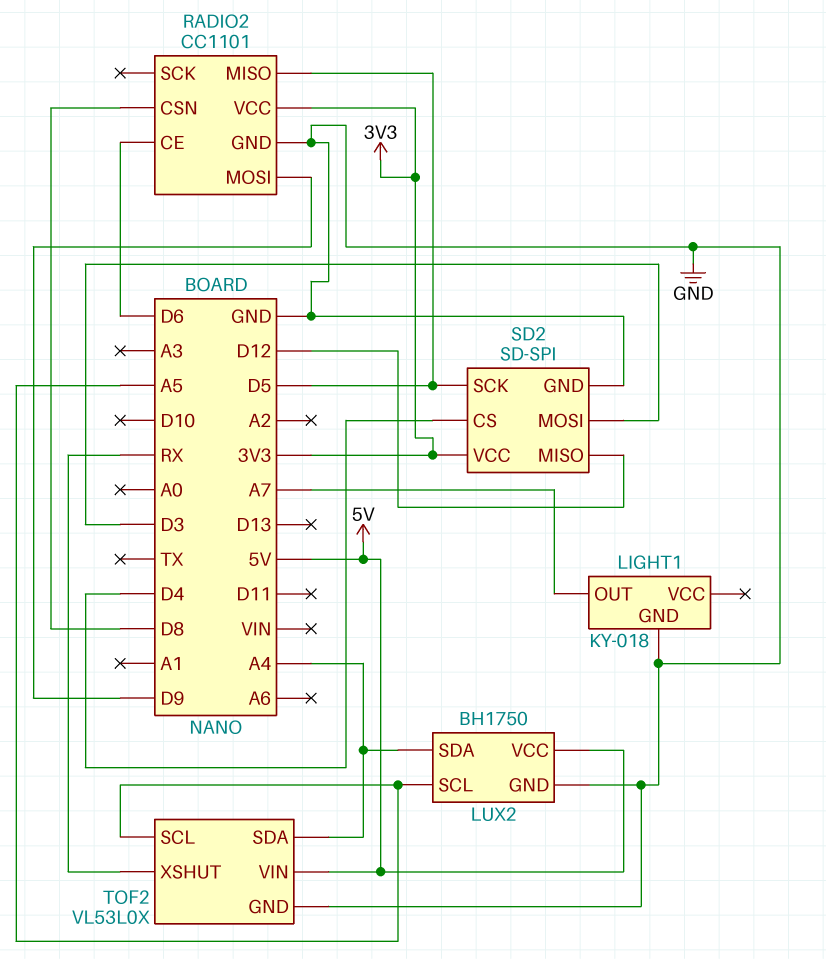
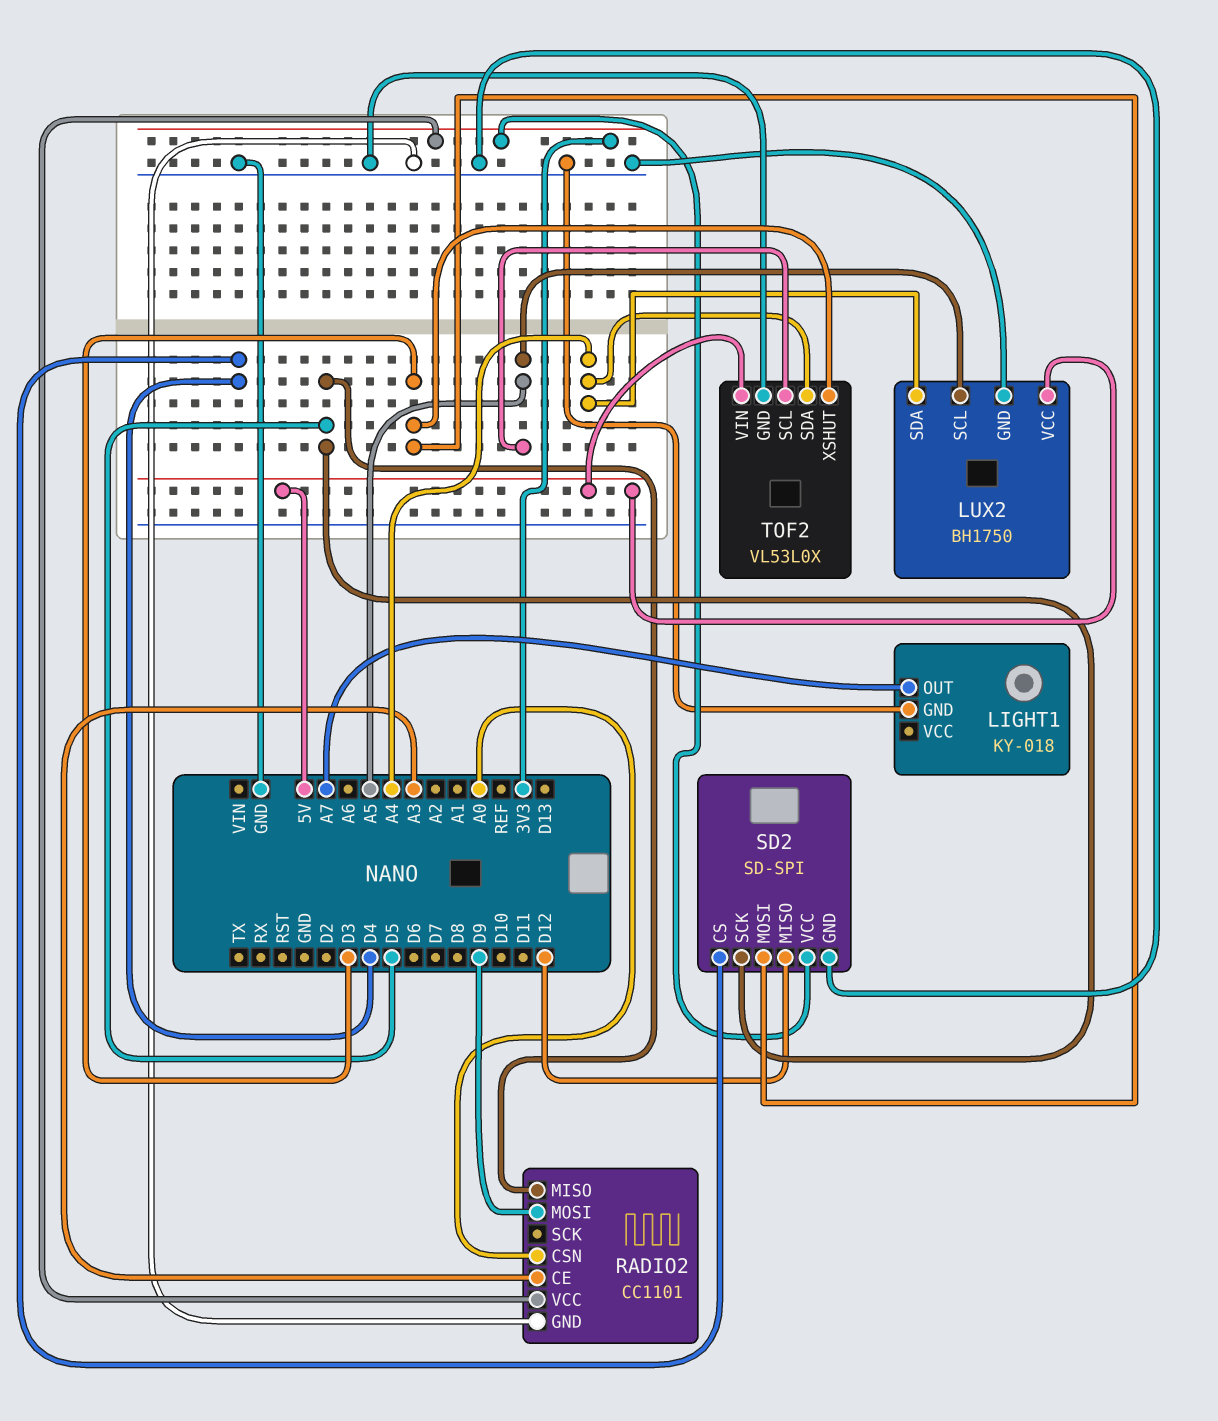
RADIO2 pin CE: D6 -> A3
RADIO2 pin CSN: D8 -> A0
TOF2 pin XSHUT: RX -> D3

